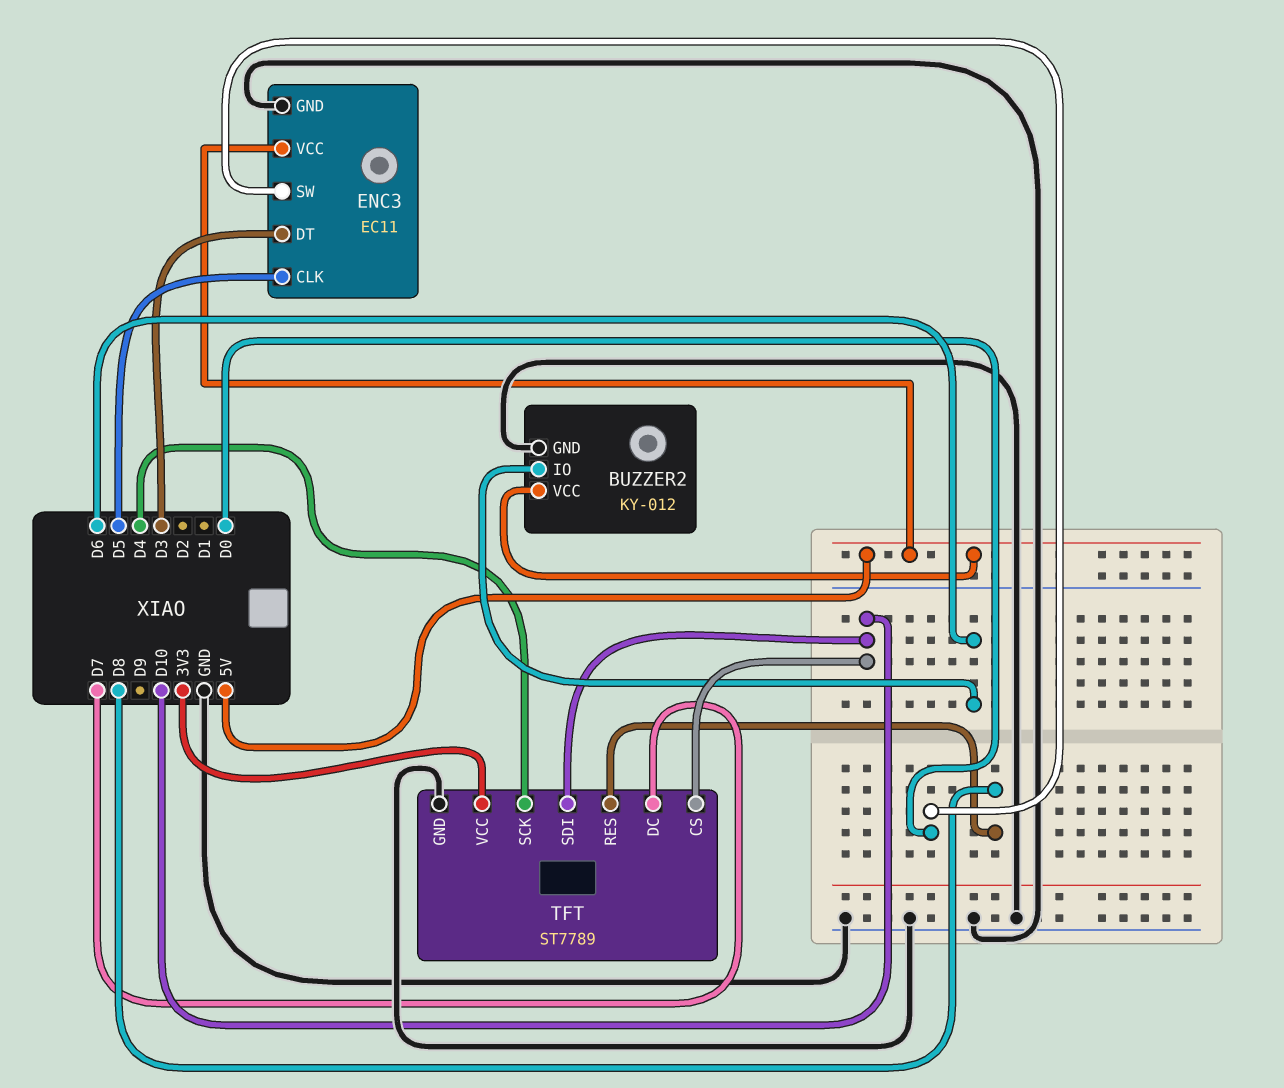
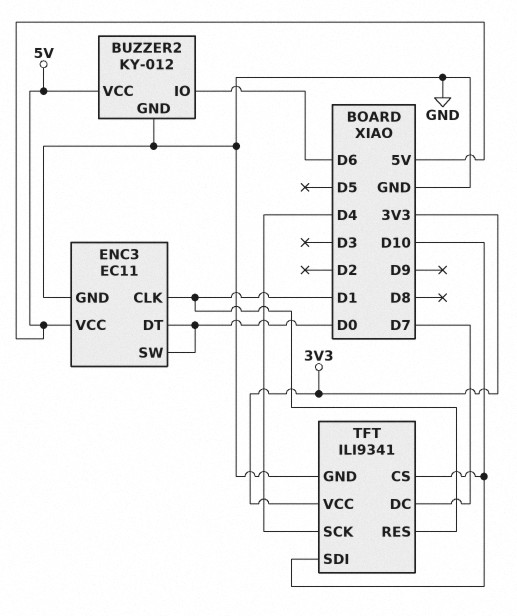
ENC3 pin CLK: D5 -> D1
ENC3 pin DT: D3 -> D0
TFT: ST7789 -> ILI9341
TFT pin RES: D8 -> D1

